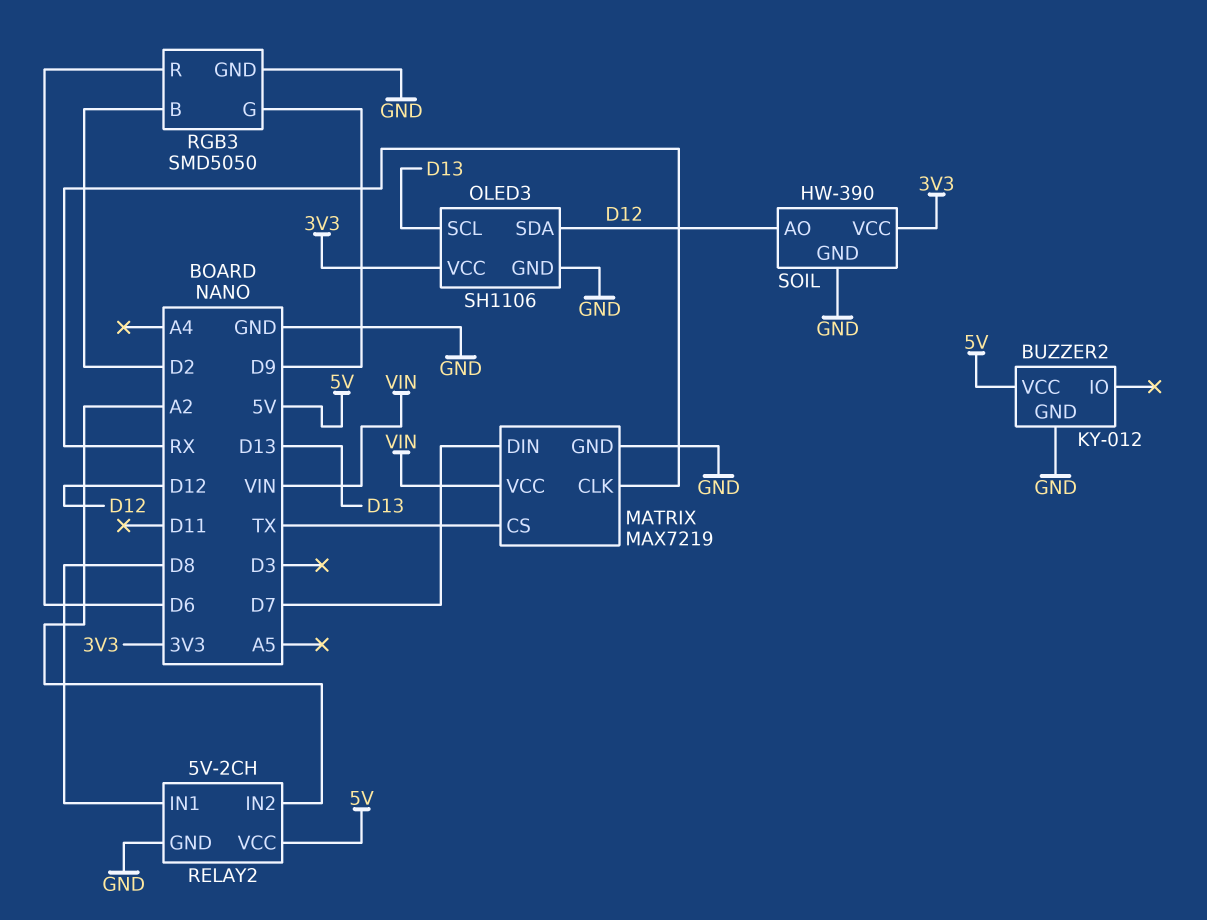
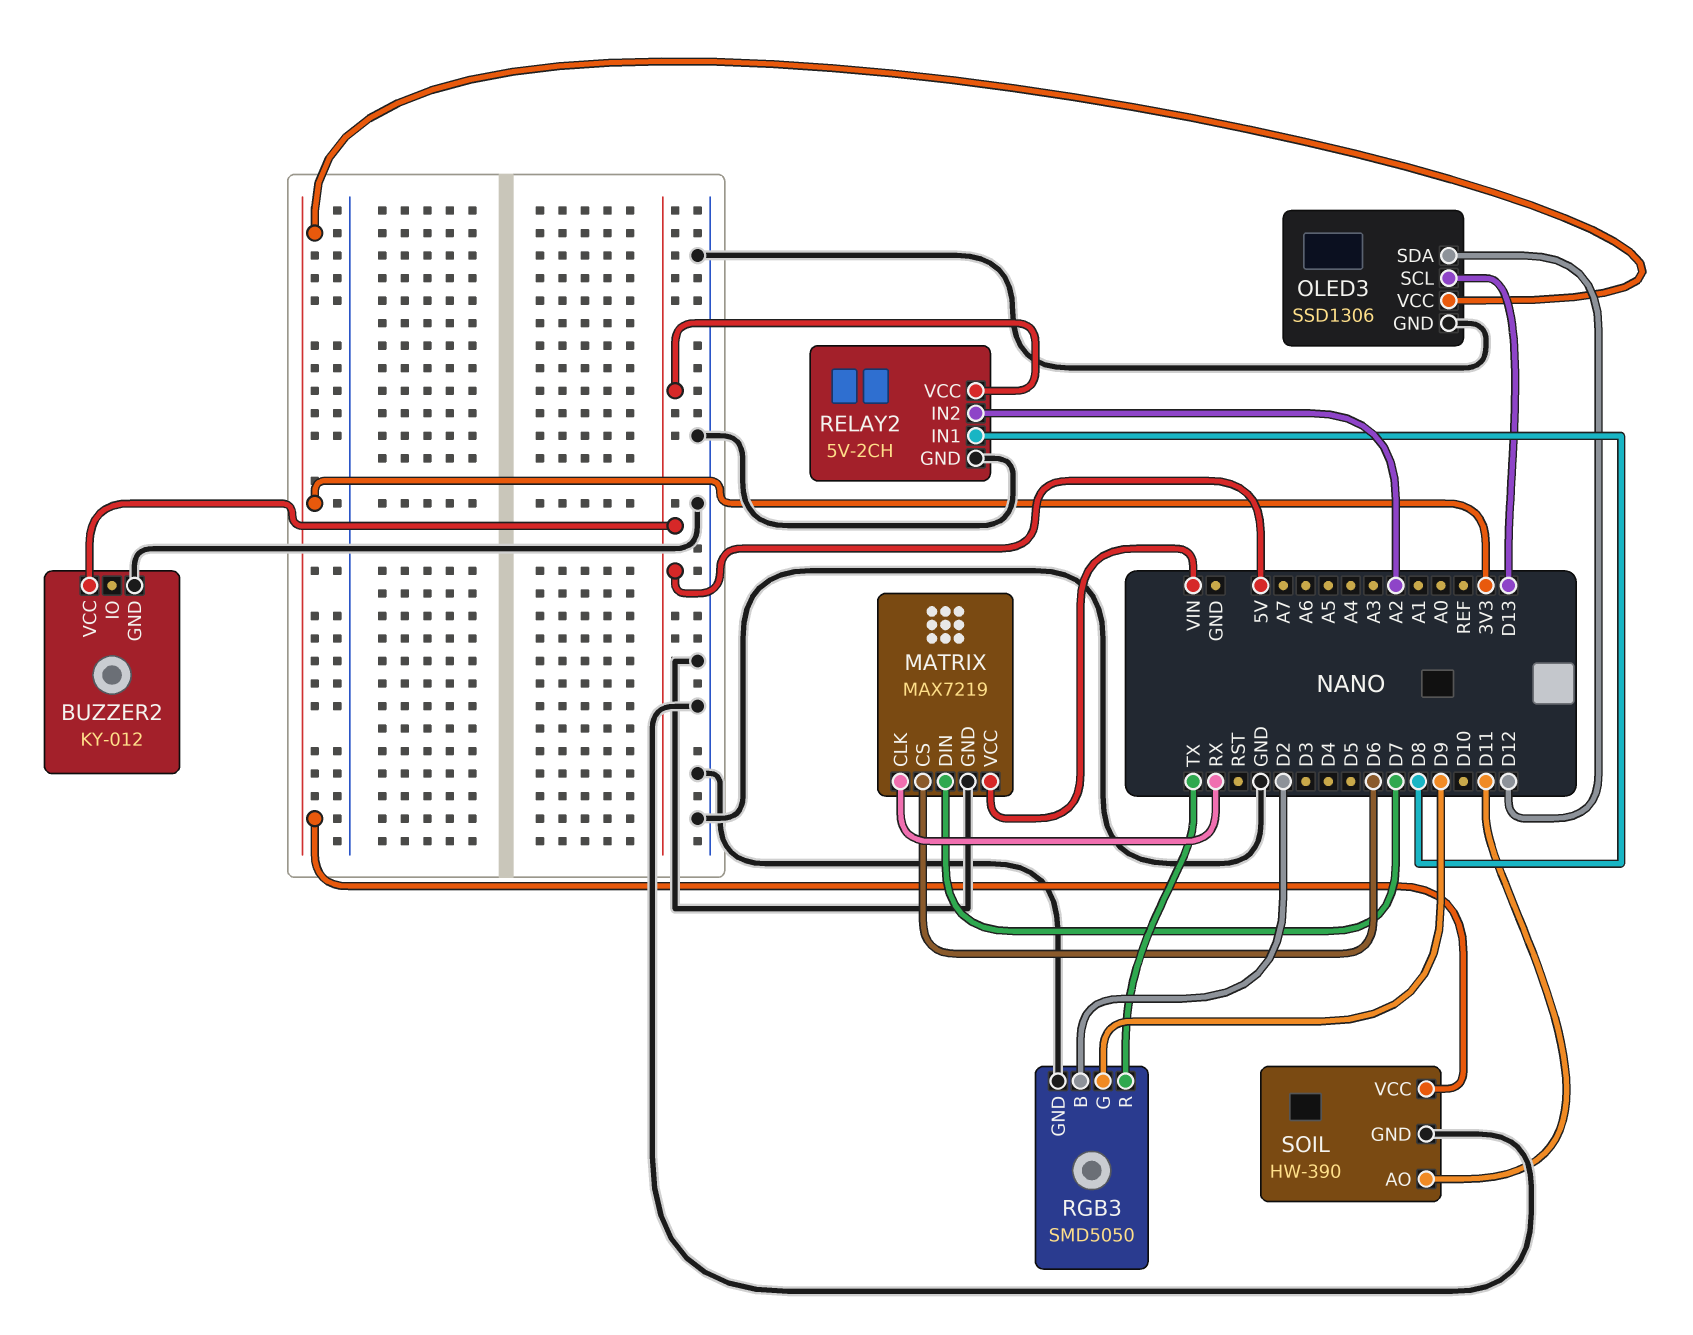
MATRIX pin CS: TX -> D6
OLED3: SH1106 -> SSD1306
RGB3 pin R: D6 -> TX
SOIL pin AO: D12 -> D11

